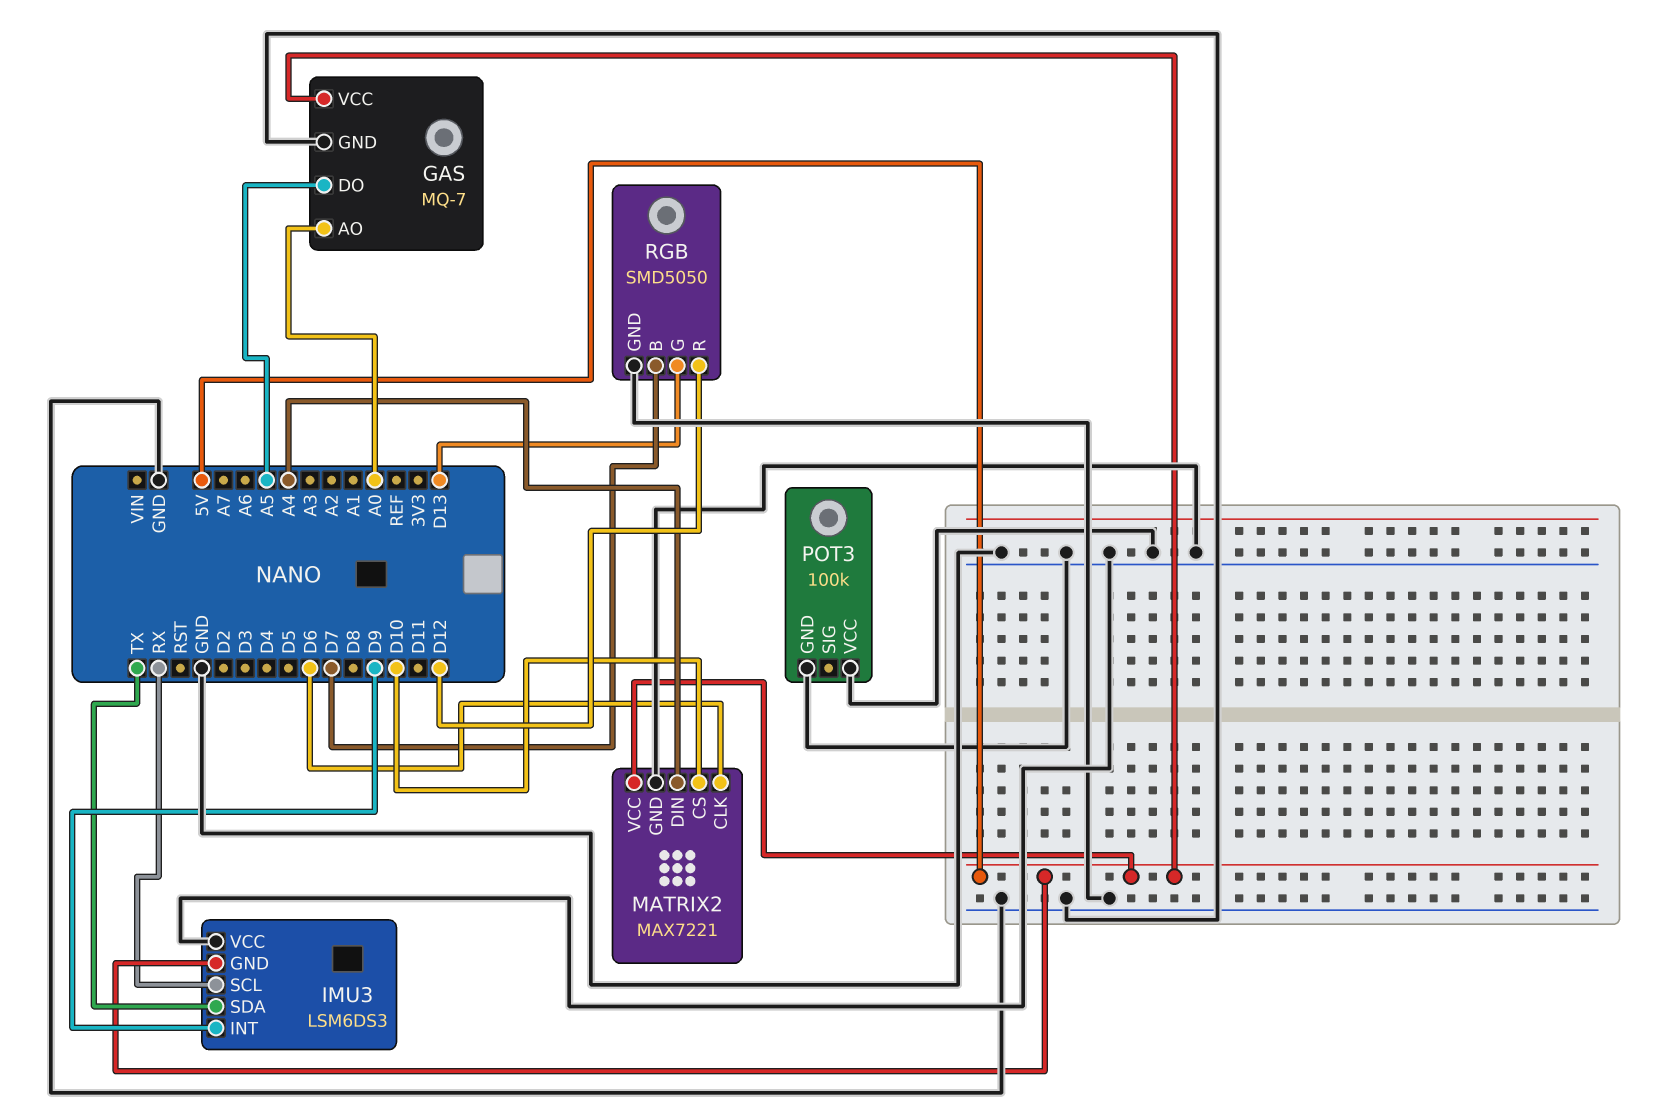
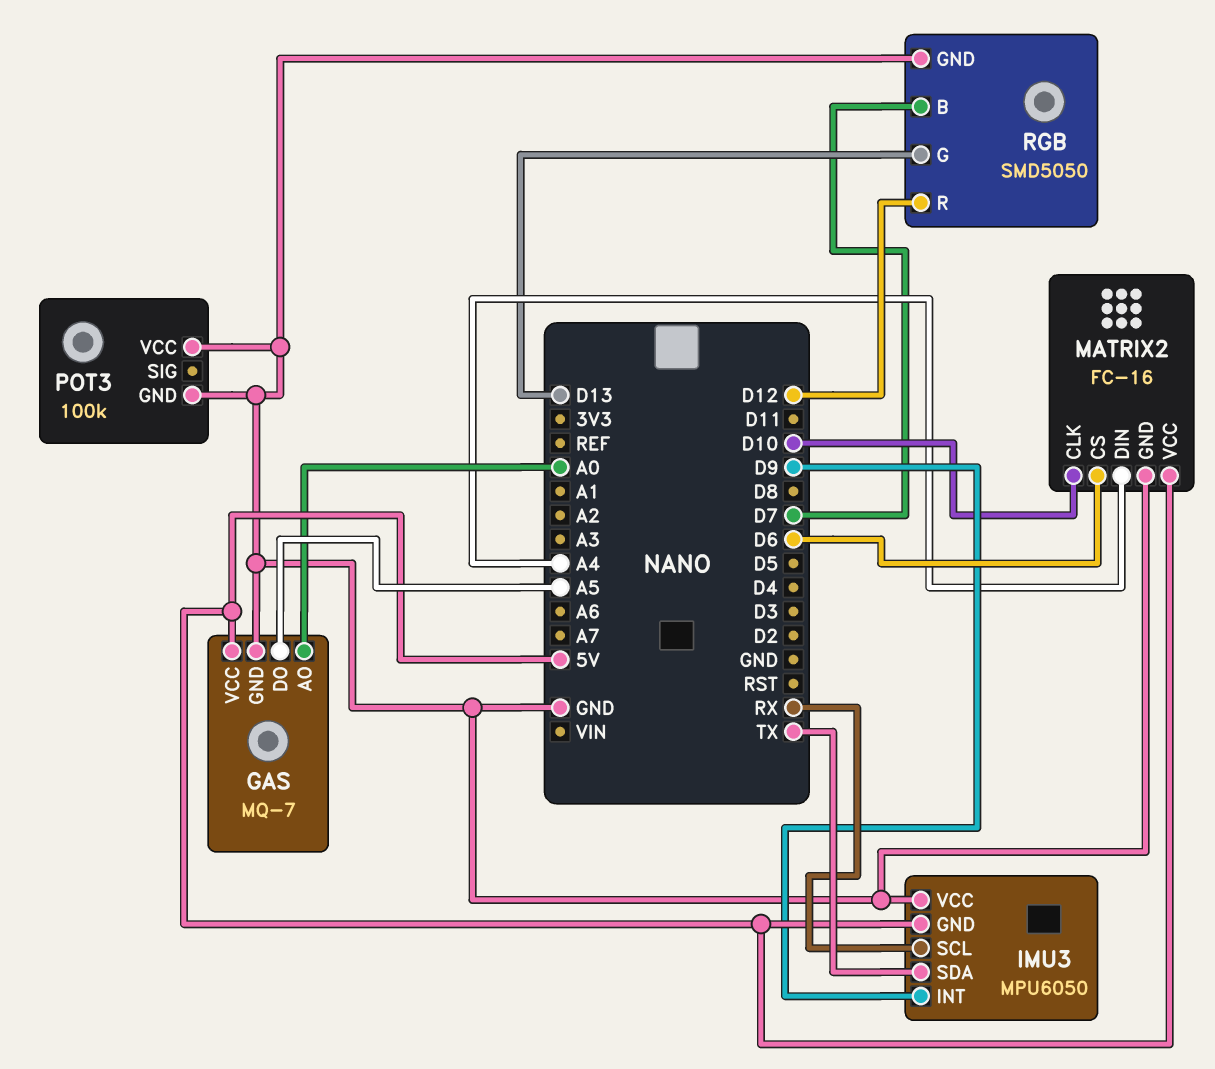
IMU3: LSM6DS3 -> MPU6050
MATRIX2: MAX7221 -> FC-16
MATRIX2 pin CLK: D6 -> D10
MATRIX2 pin CS: D10 -> D6

